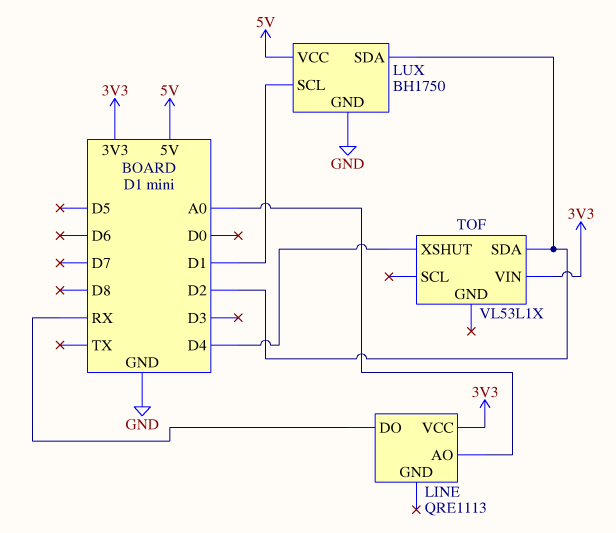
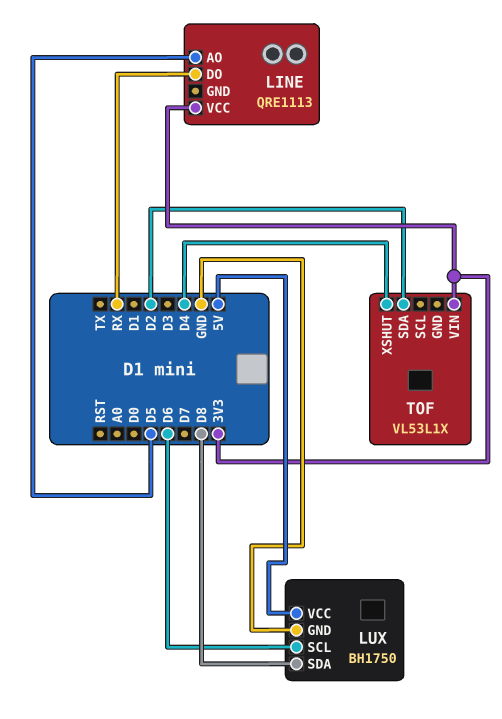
LINE pin AO: A0 -> D5
LUX pin SCL: D1 -> D6
LUX pin SDA: D2 -> D8

